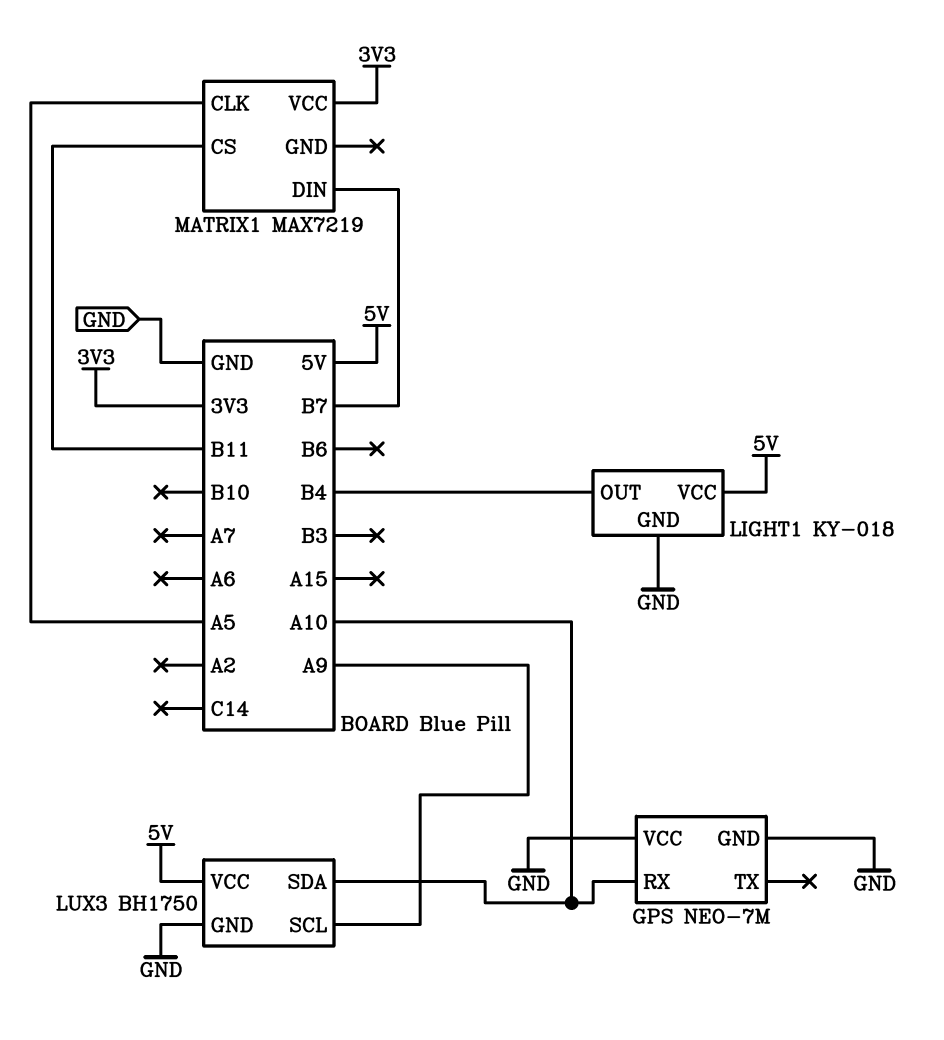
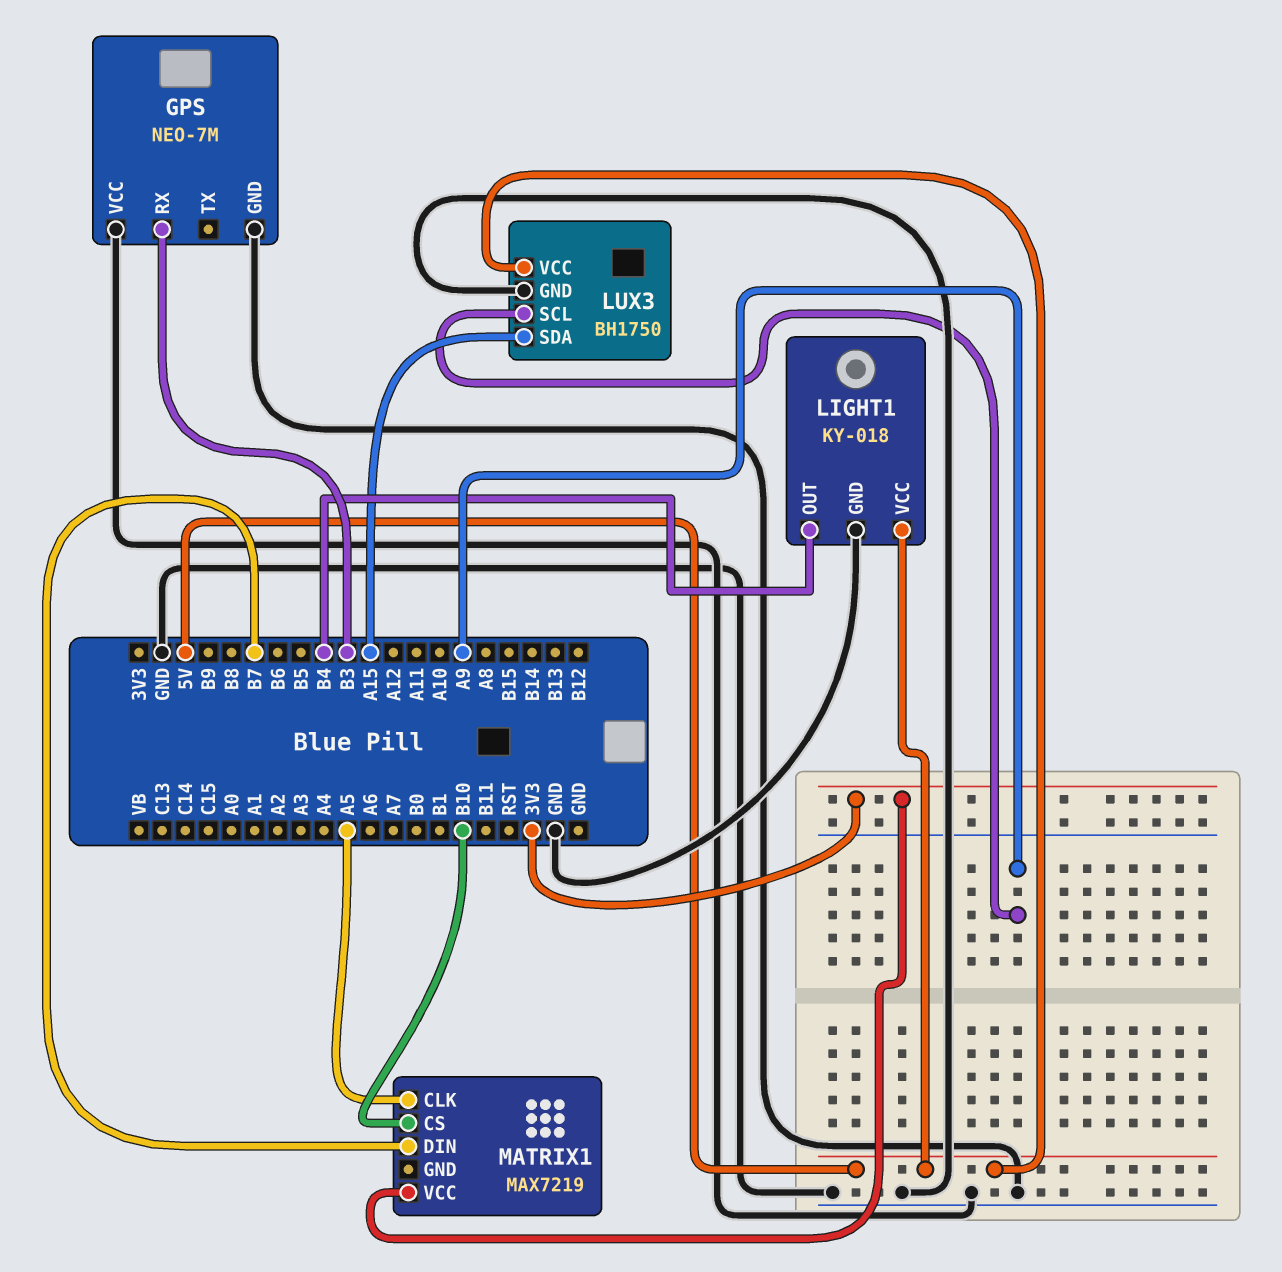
GPS pin RX: A10 -> B3
LUX3 pin SDA: A10 -> A15
MATRIX1 pin CS: B11 -> B10

